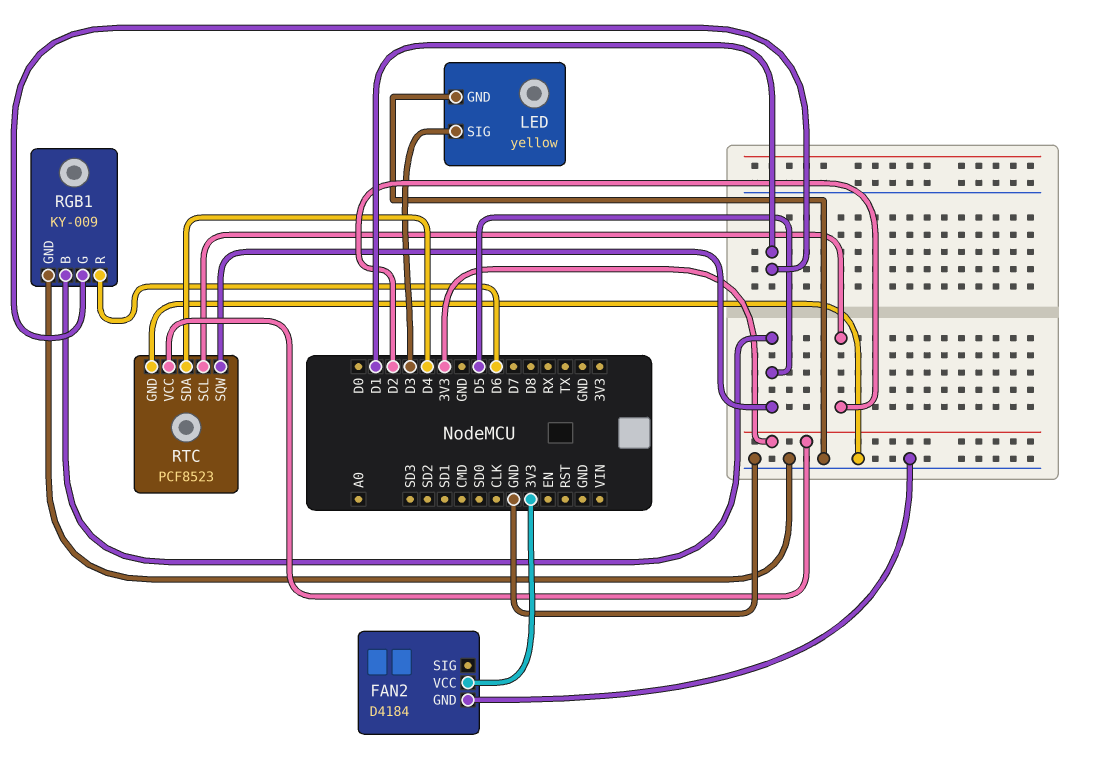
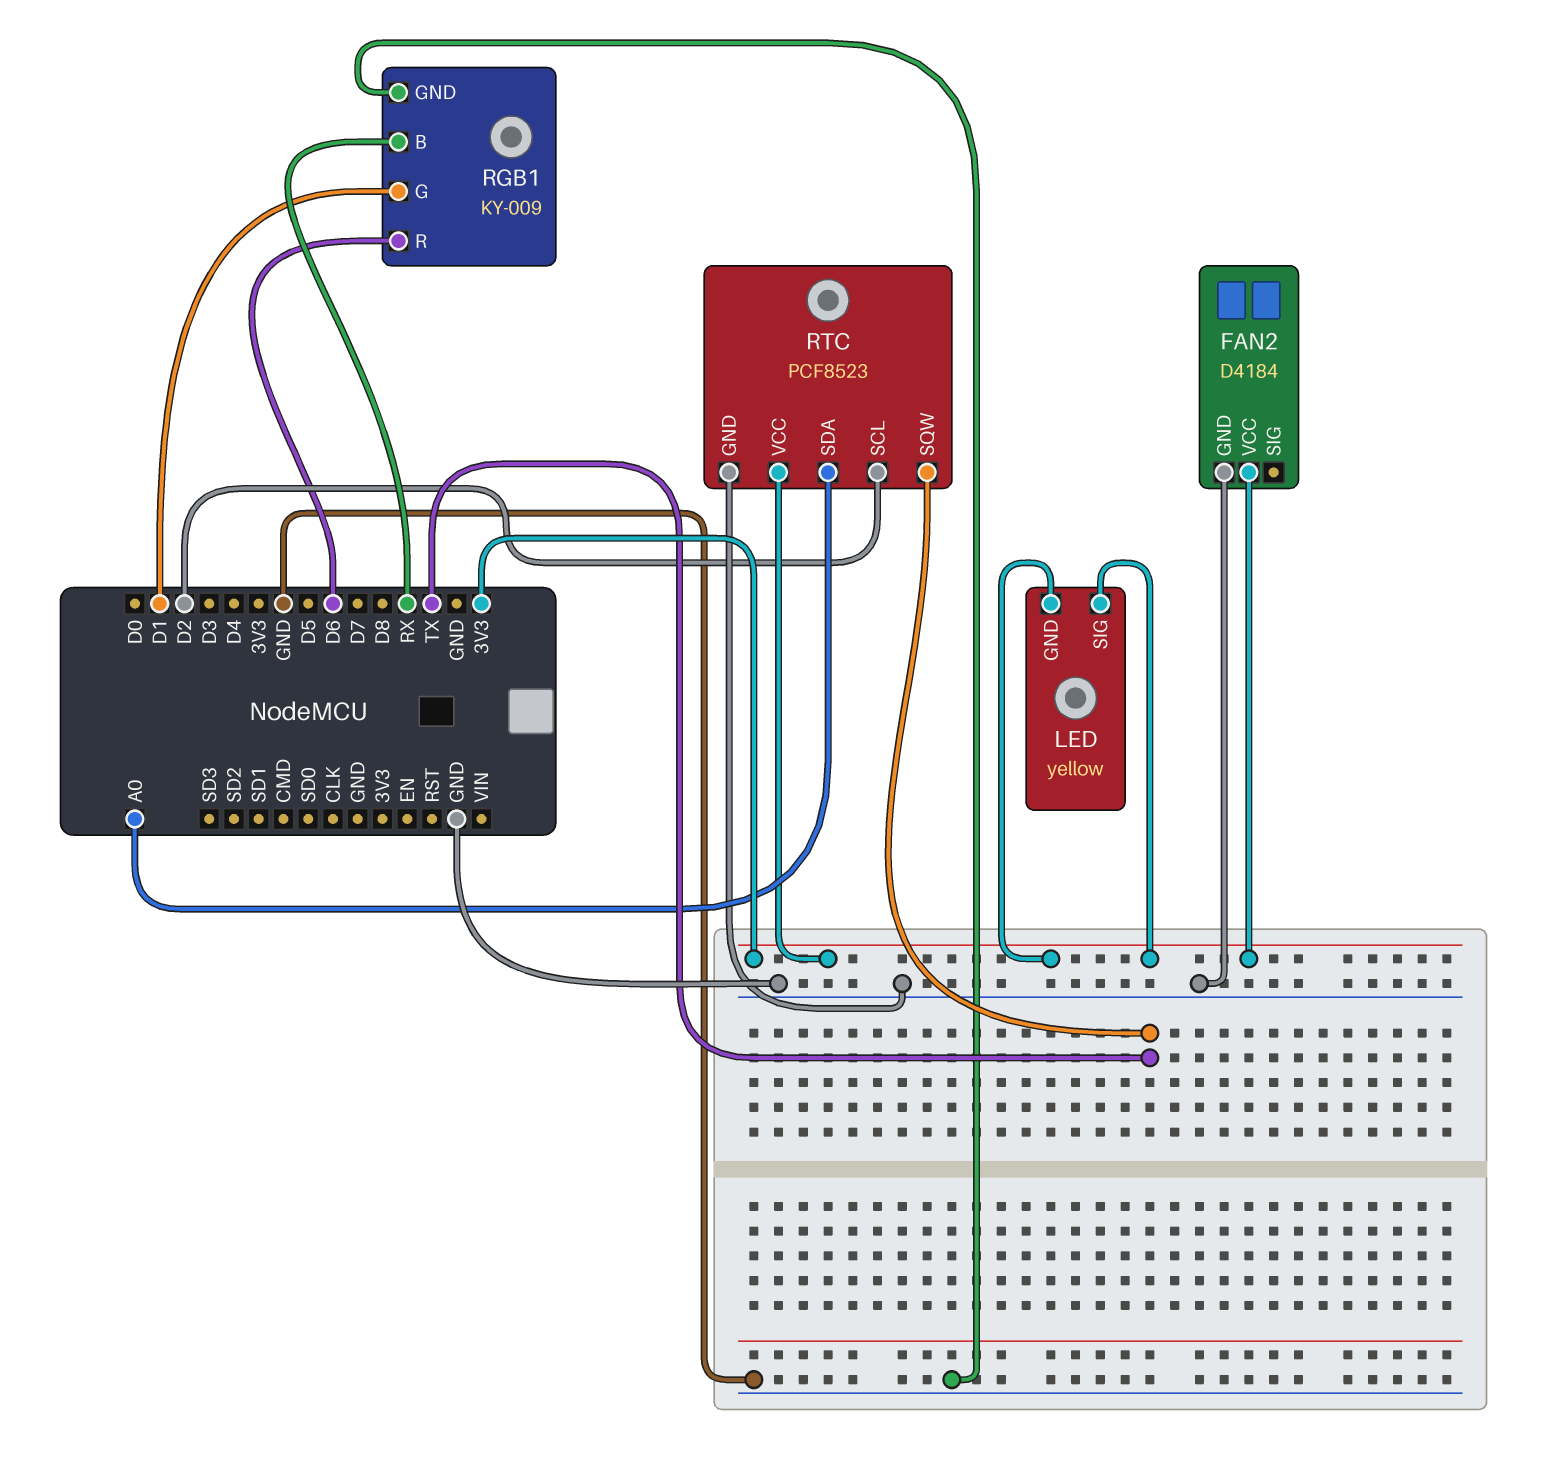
LED pin GND: GND -> 3V3
LED pin SIG: D3 -> 3V3
RGB1 pin B: D5 -> RX
RTC pin SDA: D4 -> A0
RTC pin SQW: D5 -> TX

